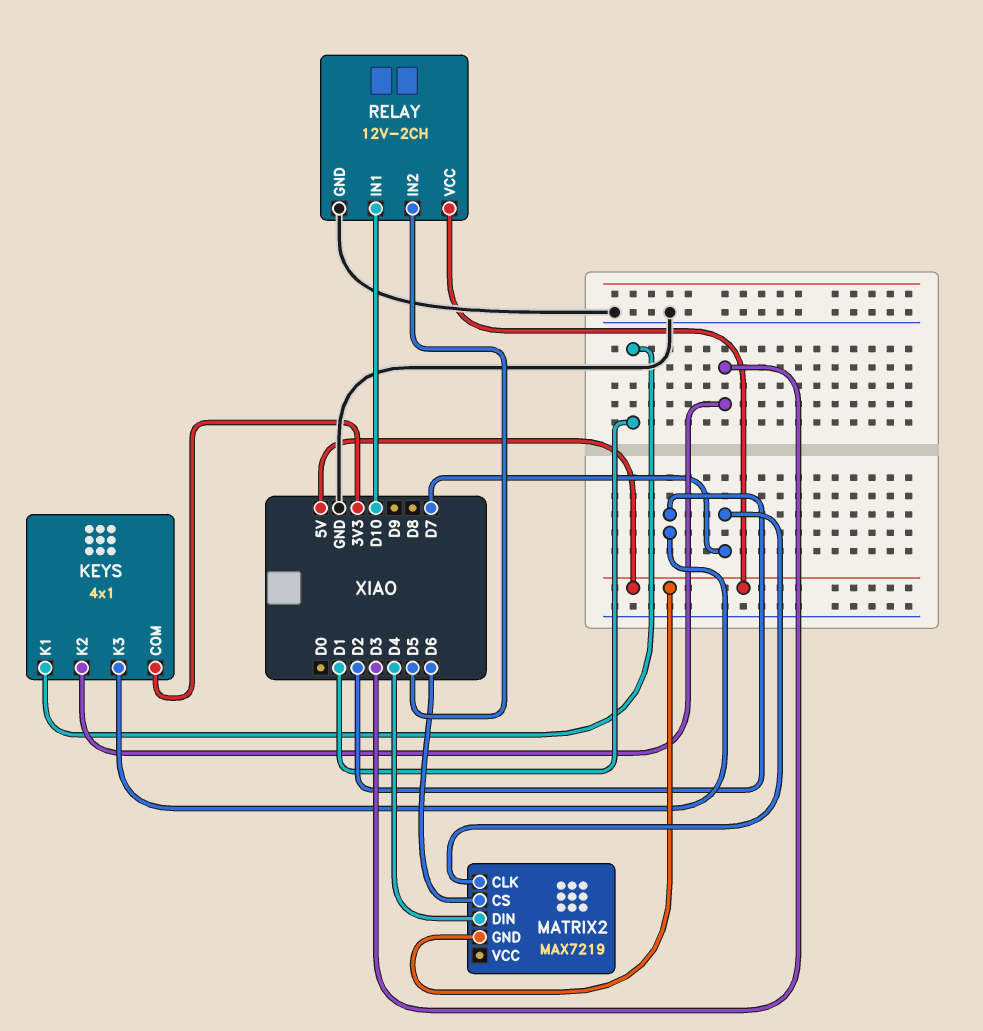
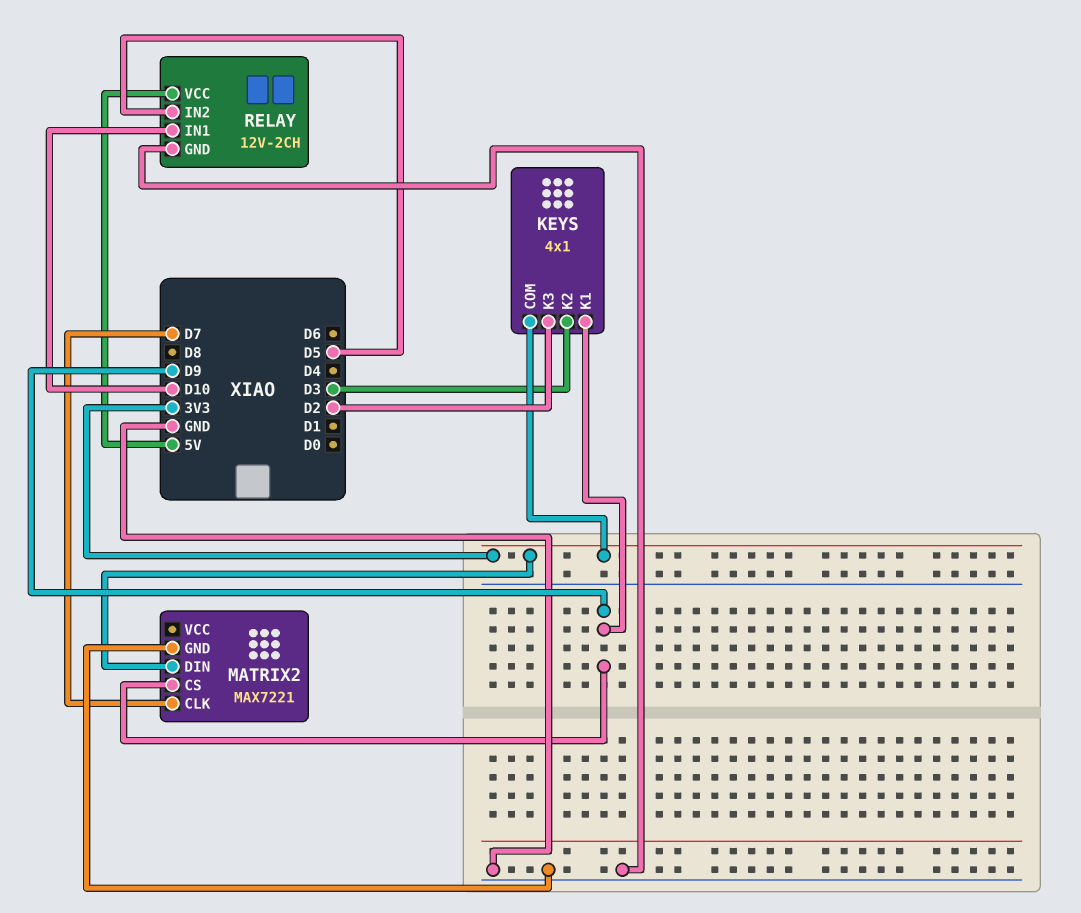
KEYS pin K1: D1 -> D9
MATRIX2: MAX7219 -> MAX7221
MATRIX2 pin CS: D6 -> D9
MATRIX2 pin DIN: D4 -> 3V3
MATRIX2 pin GND: 5V -> GND

